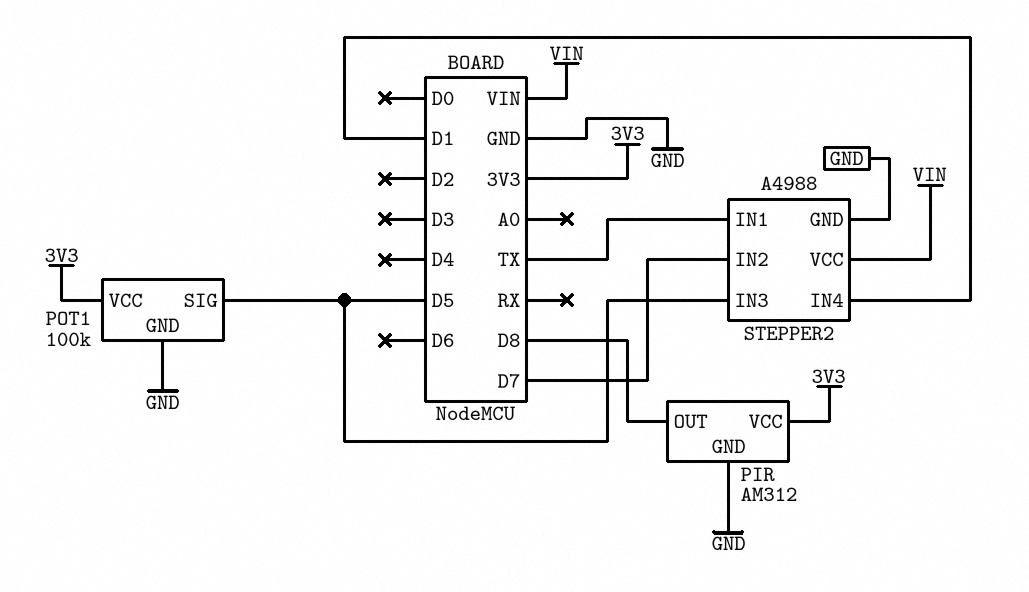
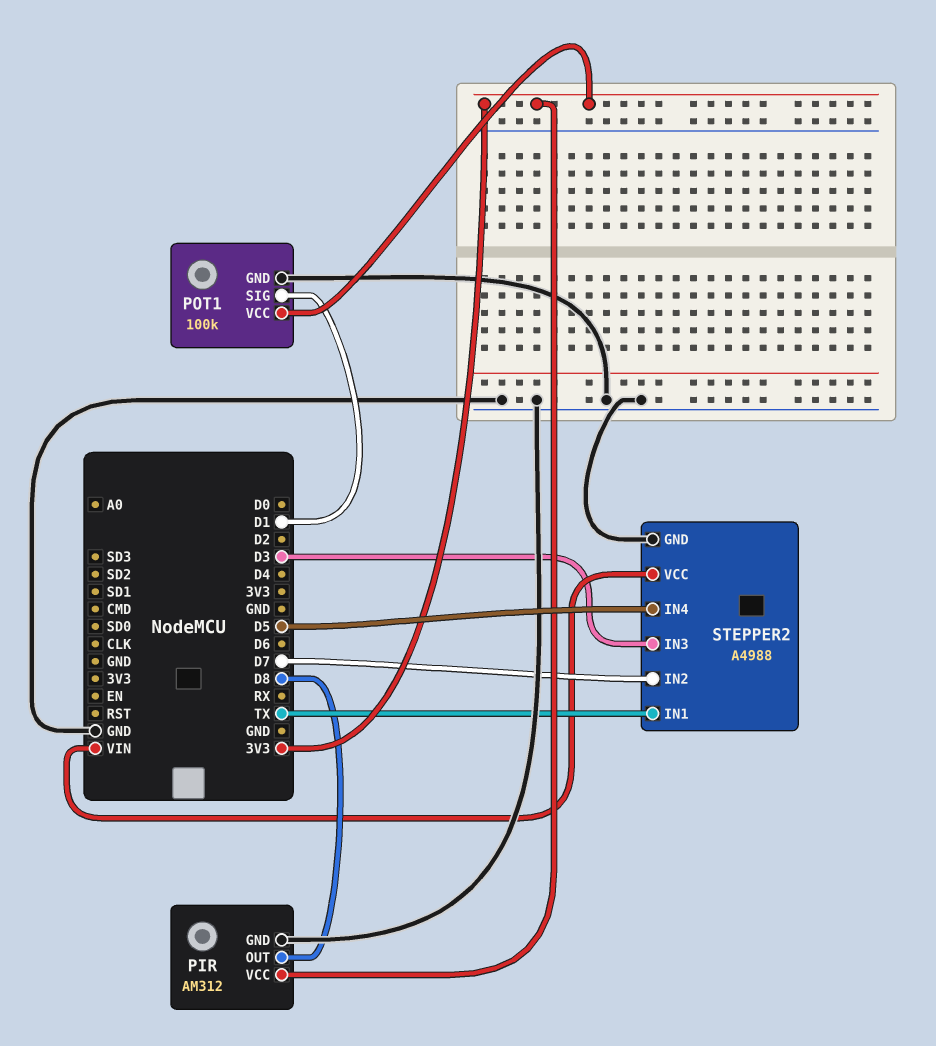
POT1 pin SIG: D5 -> D1
STEPPER2 pin IN3: D5 -> D3
STEPPER2 pin IN4: D1 -> D5

